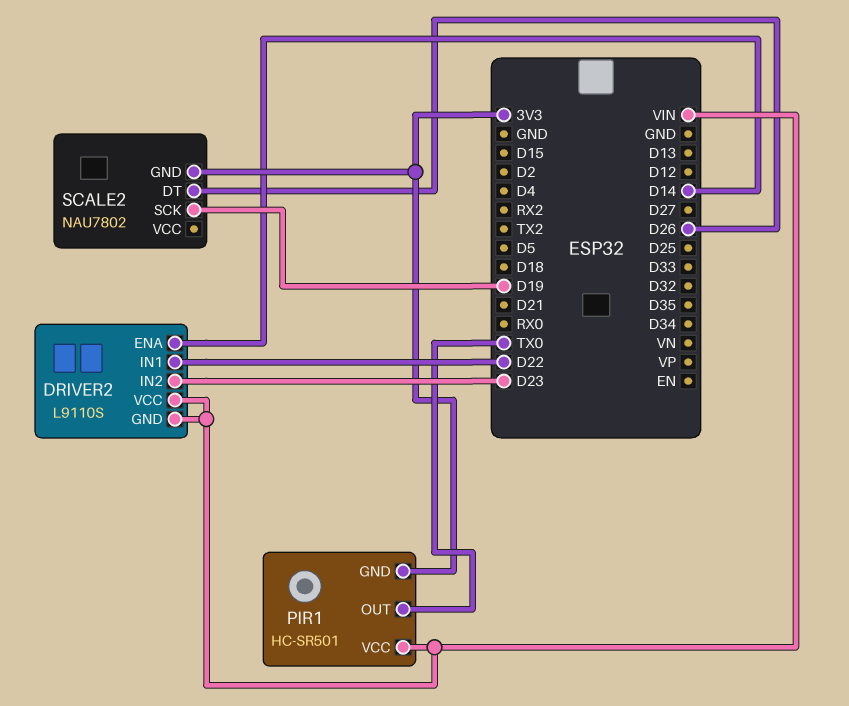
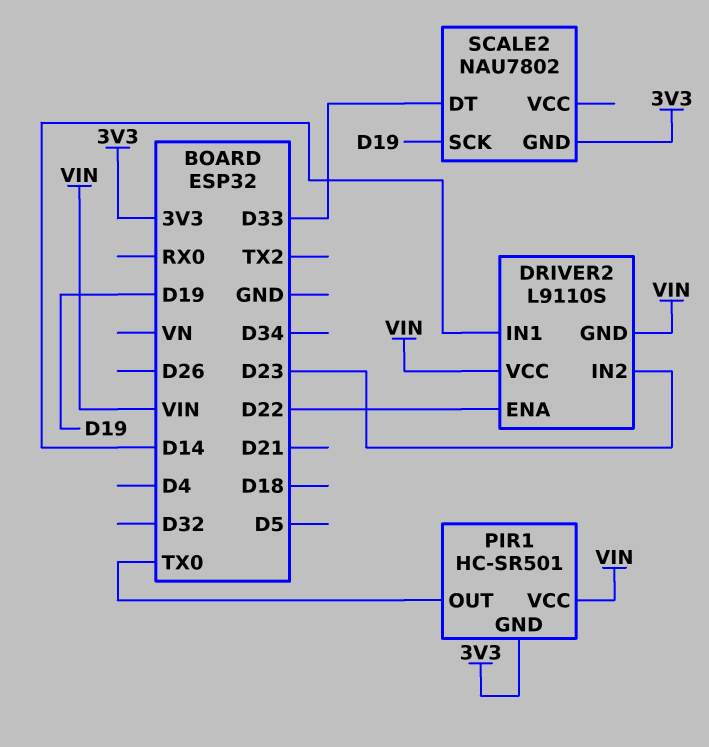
DRIVER2 pin ENA: D14 -> D22
DRIVER2 pin IN1: D22 -> D14
SCALE2 pin DT: D26 -> D33

